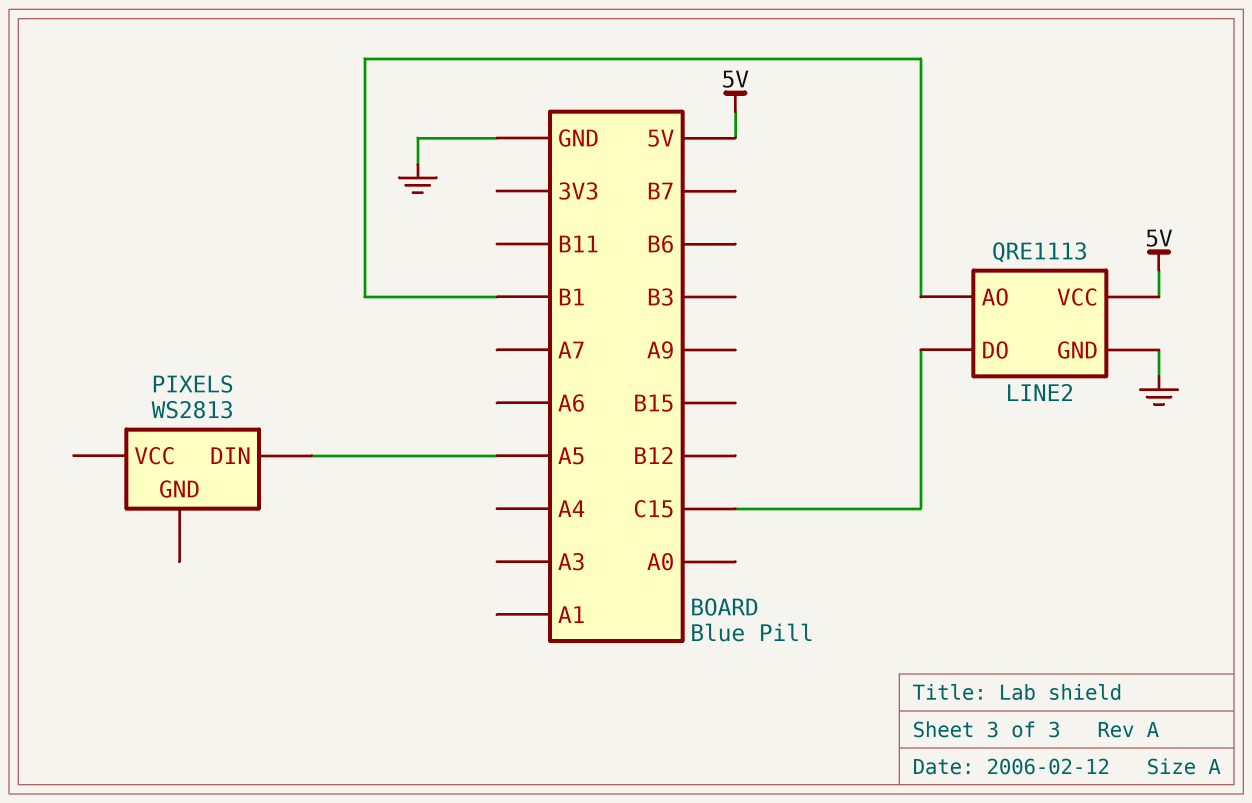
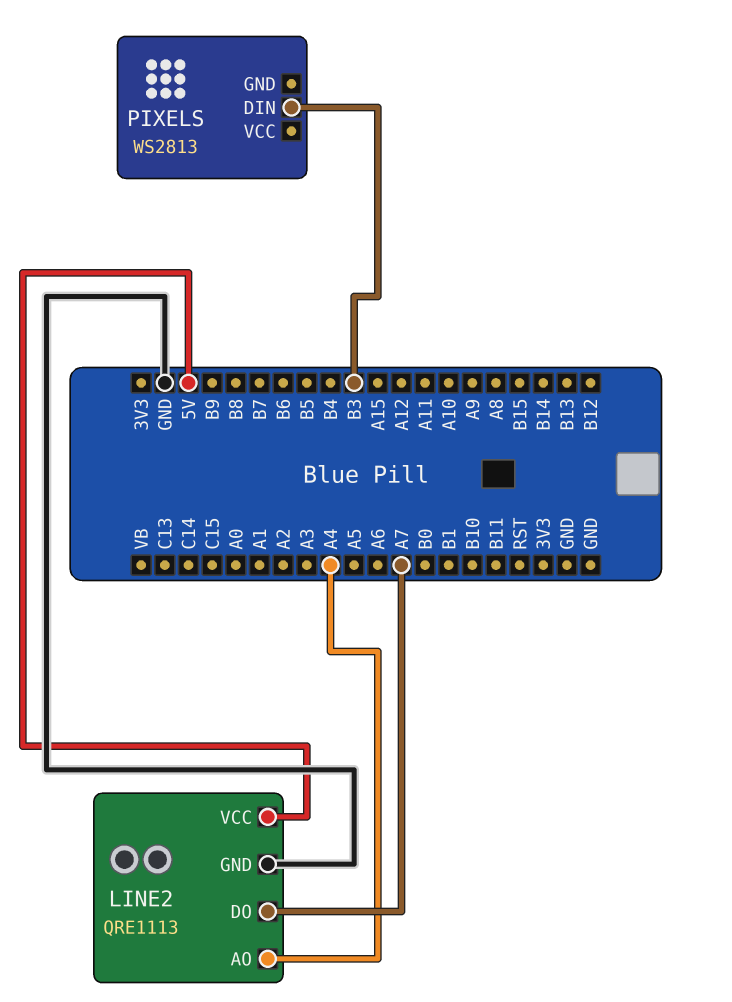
LINE2 pin AO: B1 -> A4
LINE2 pin DO: C15 -> A7
PIXELS pin DIN: A5 -> B3

